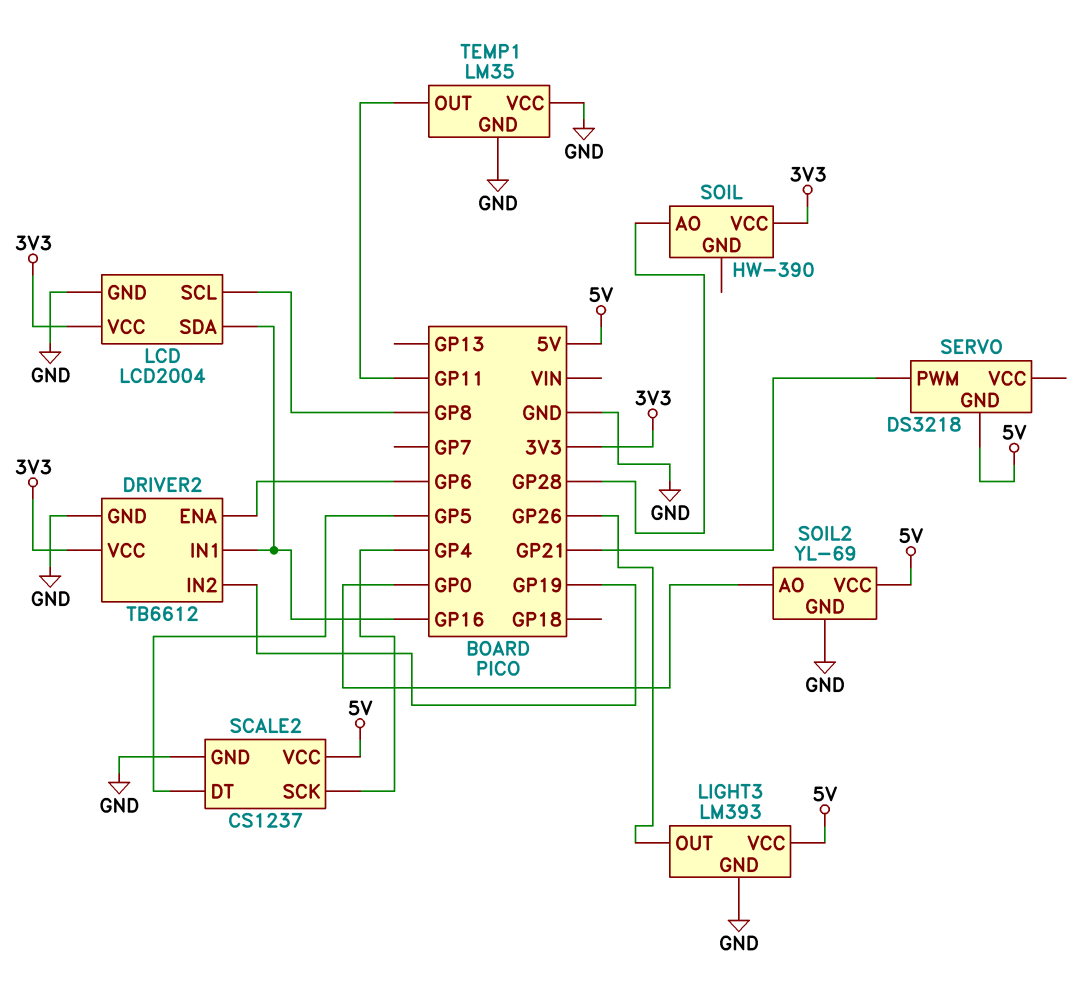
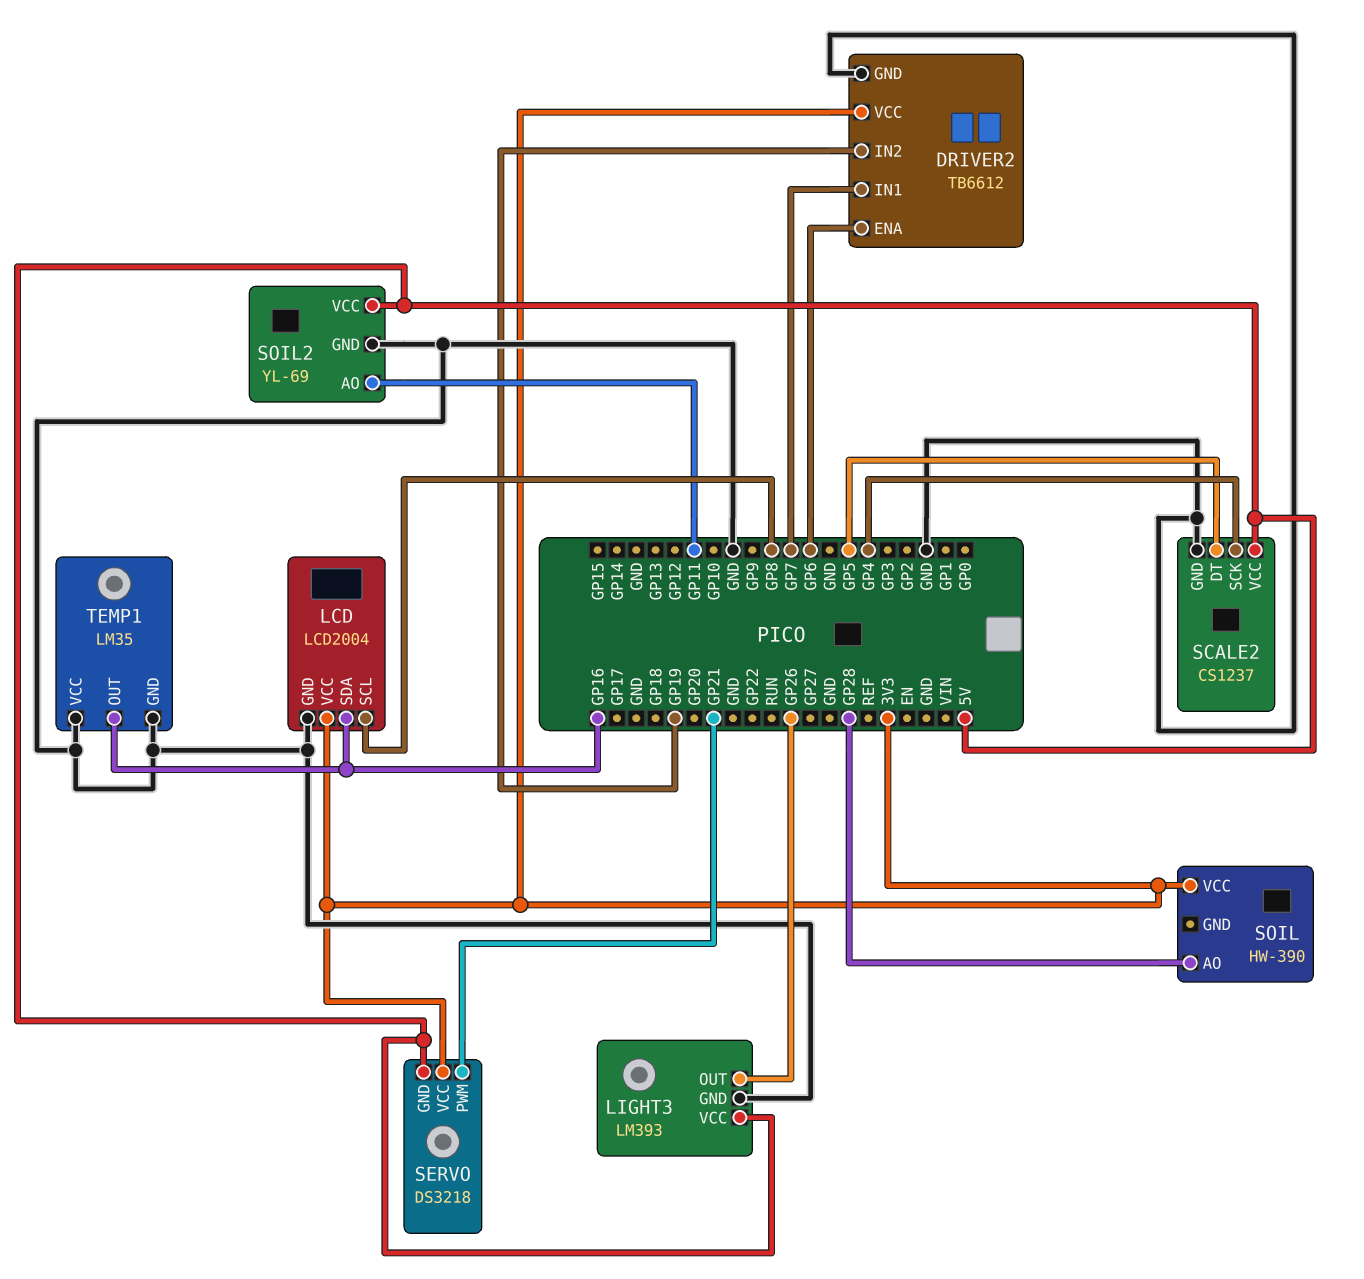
DRIVER2 pin IN1: GP16 -> GP7
SERVO pin VCC: none -> 3V3
SOIL2 pin AO: GP0 -> GP11
TEMP1 pin OUT: GP11 -> GP16

